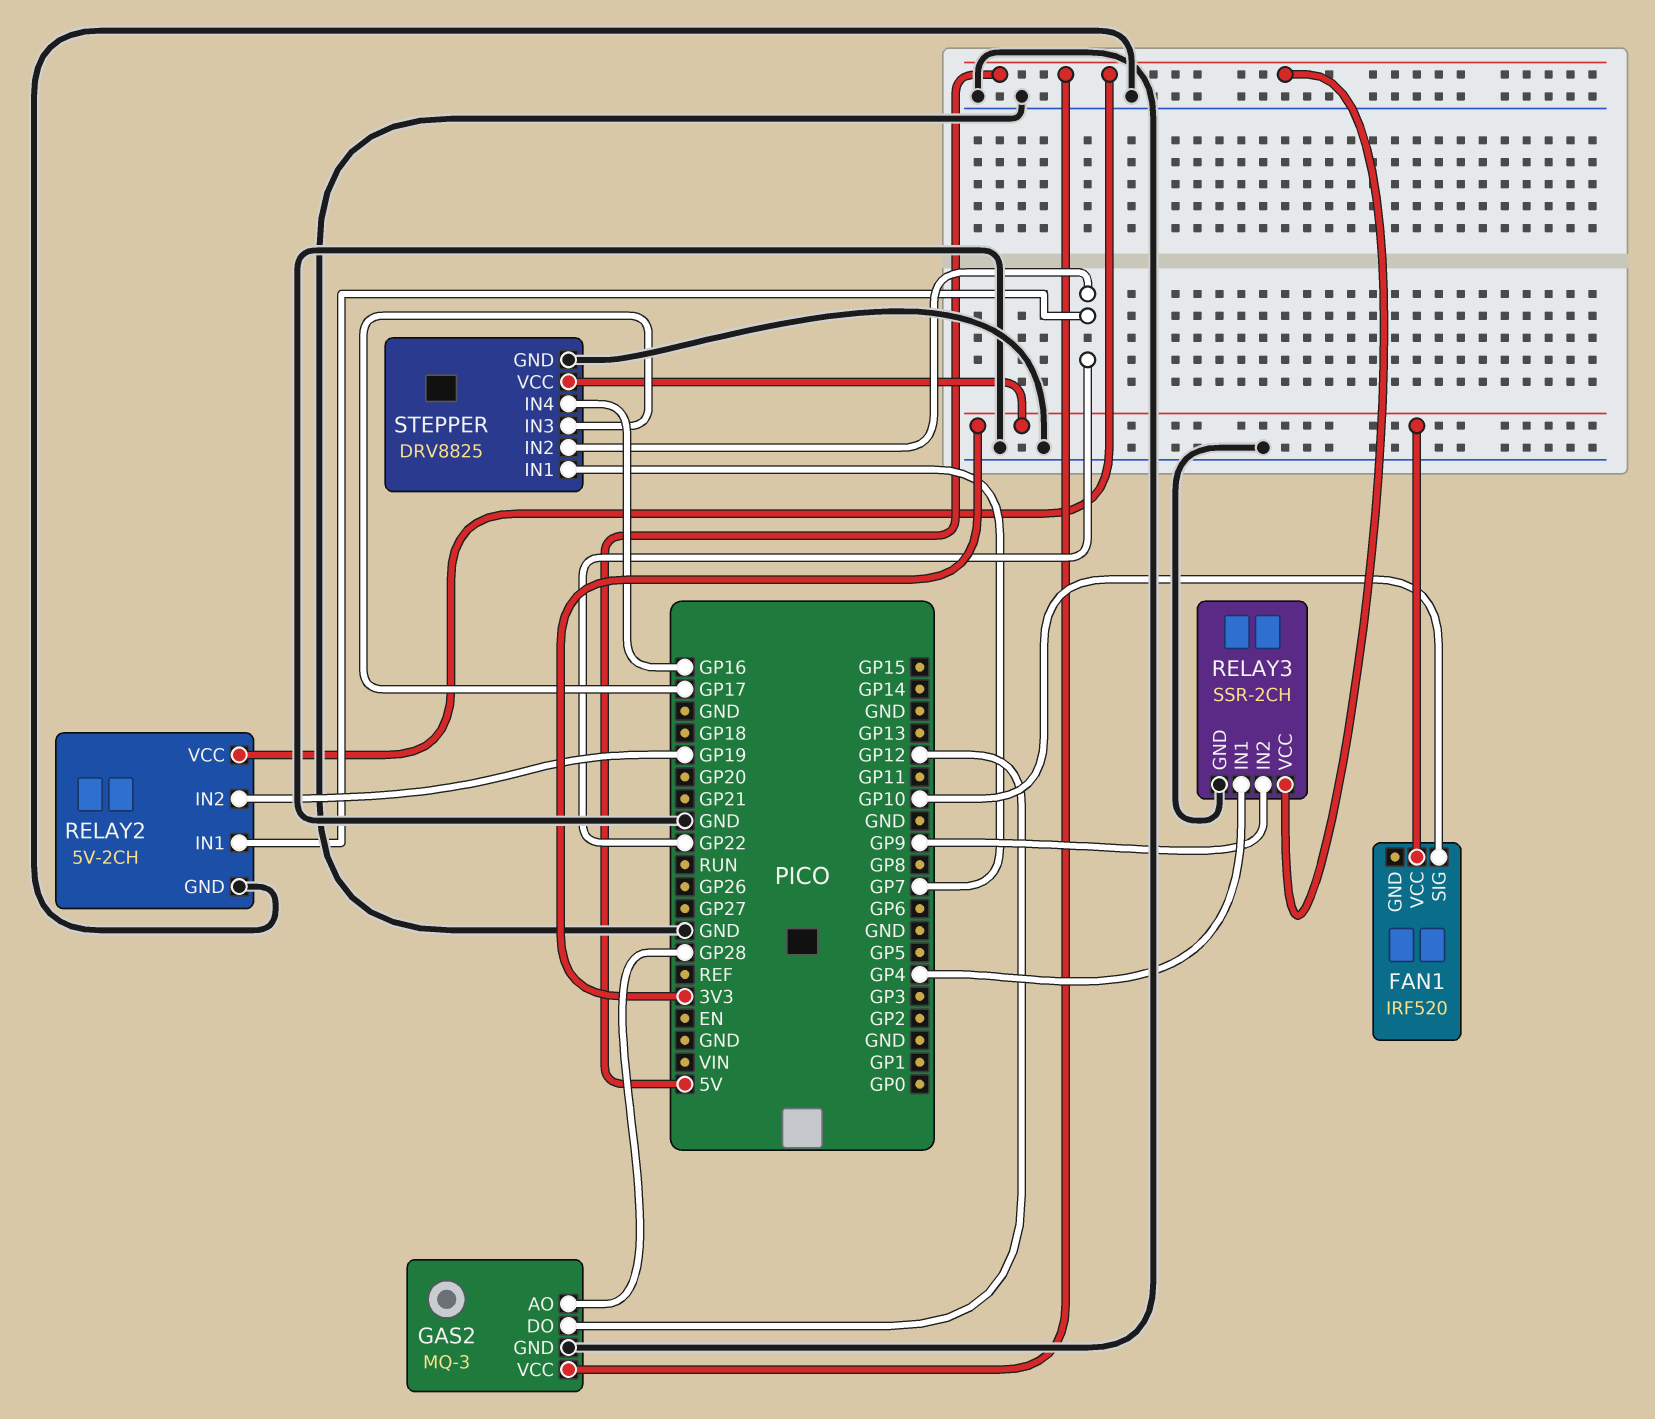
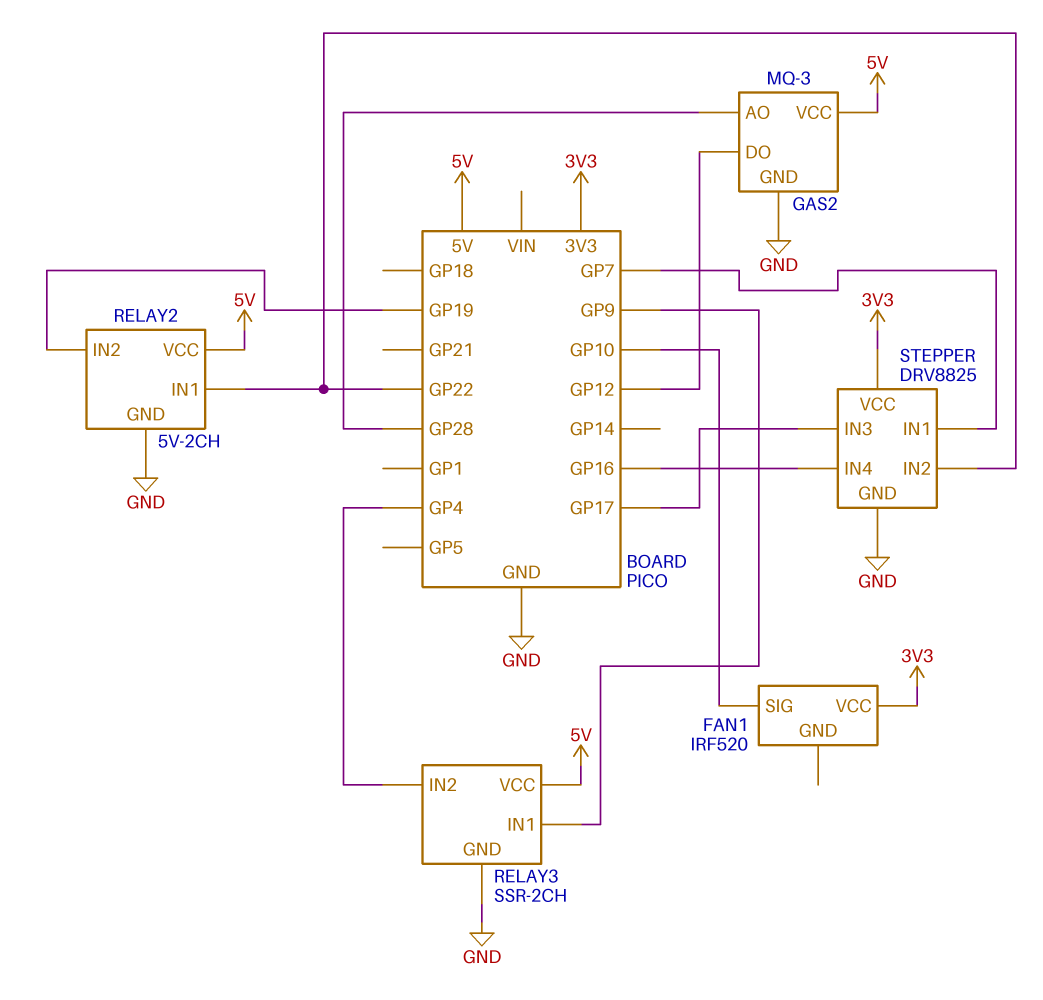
RELAY3 pin IN1: GP4 -> GP9
RELAY3 pin IN2: GP9 -> GP4

